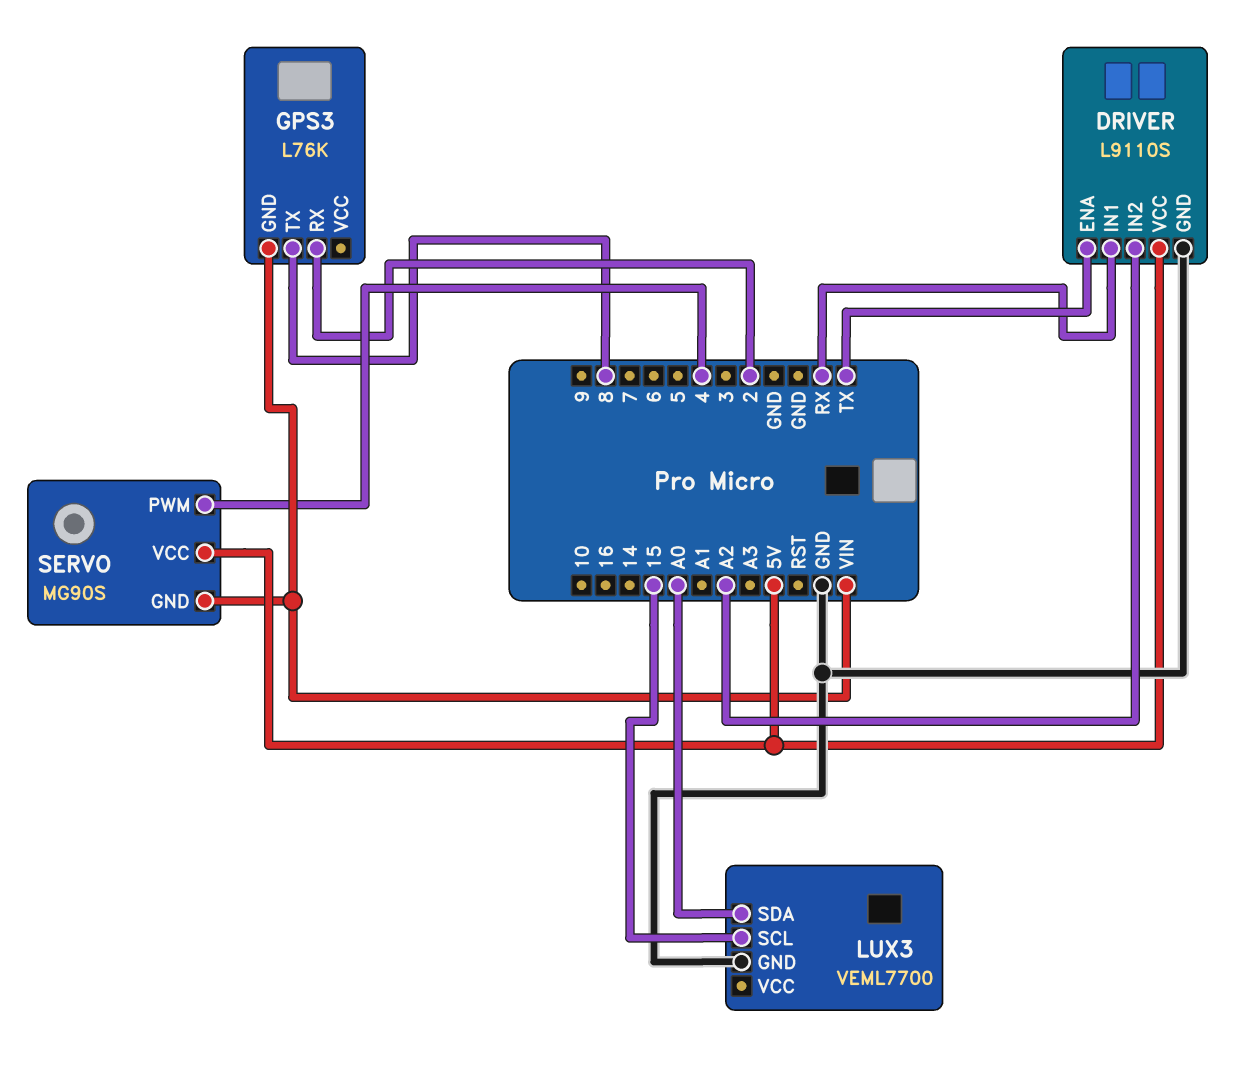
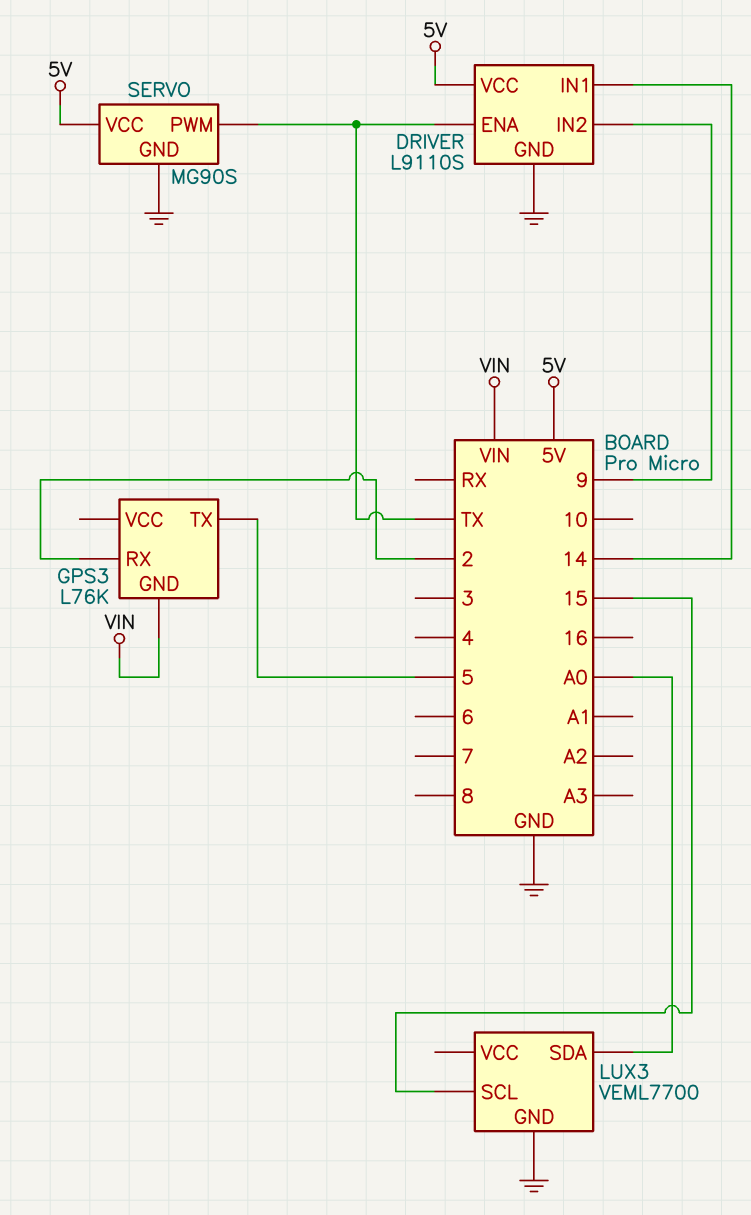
DRIVER pin IN1: RX -> 14
DRIVER pin IN2: A2 -> 9
GPS3 pin TX: 8 -> 5
SERVO pin GND: VIN -> GND
SERVO pin PWM: 4 -> TX

